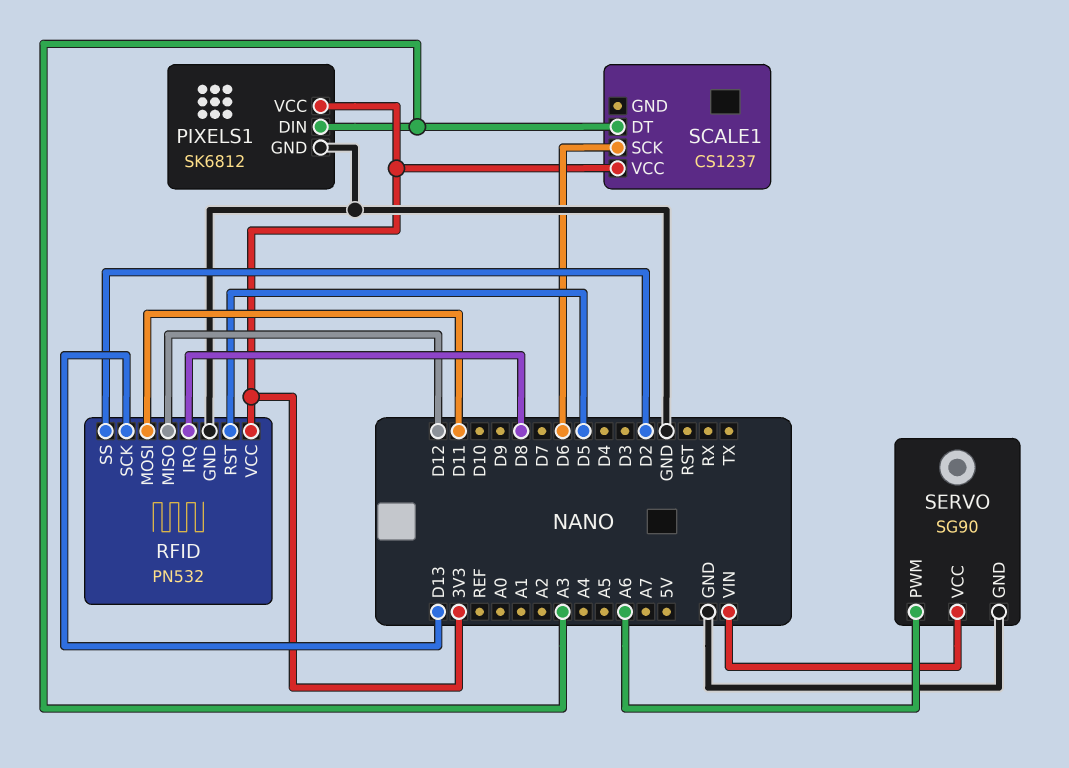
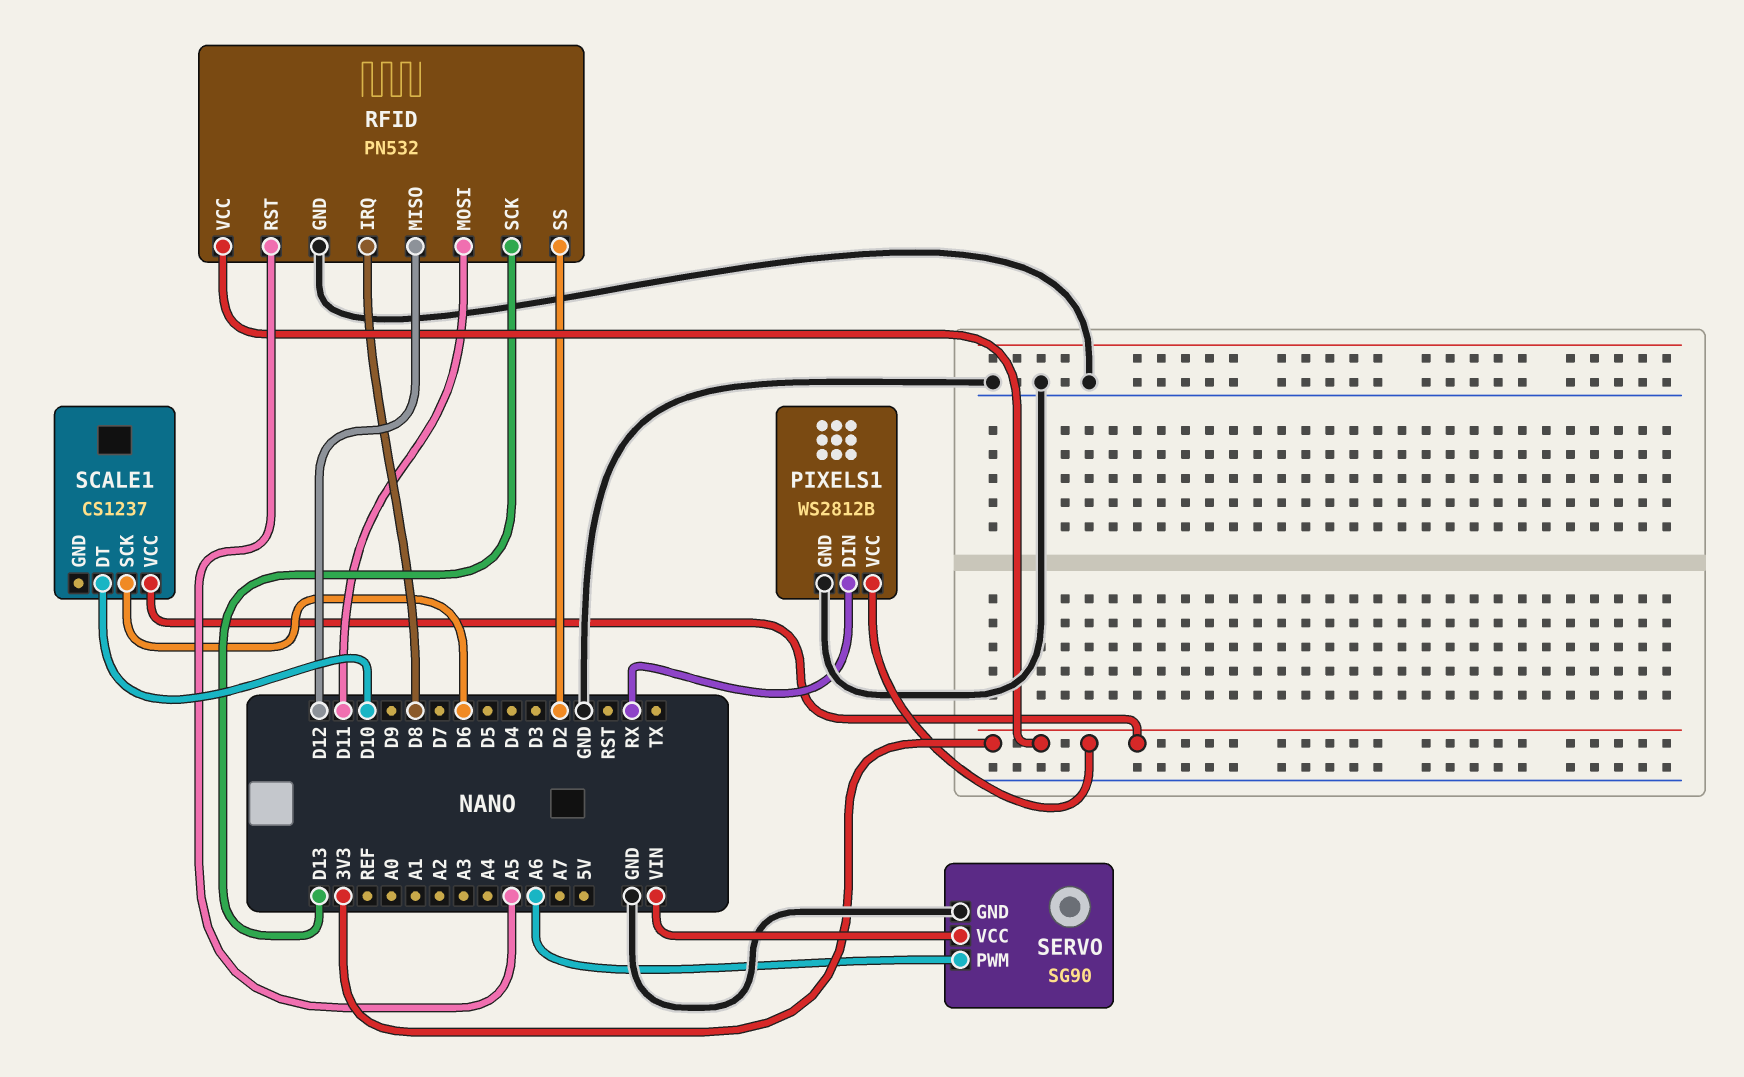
PIXELS1: SK6812 -> WS2812B
PIXELS1 pin DIN: A3 -> RX
RFID pin RST: D5 -> A5
SCALE1 pin DT: A3 -> D10

